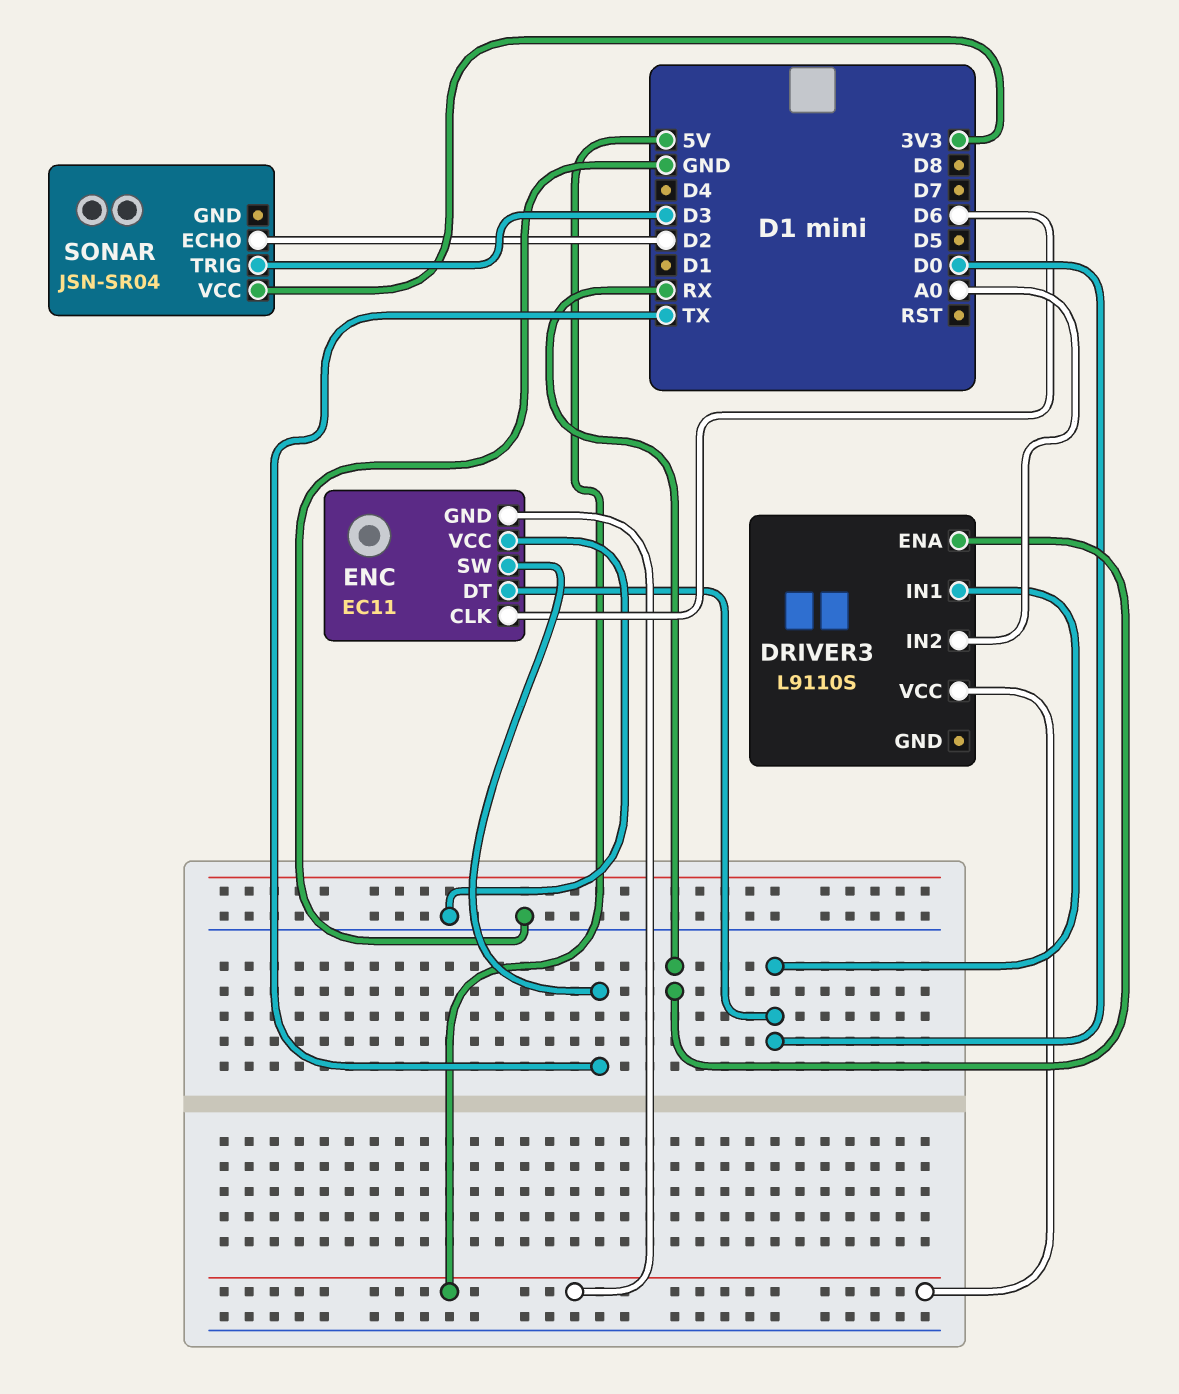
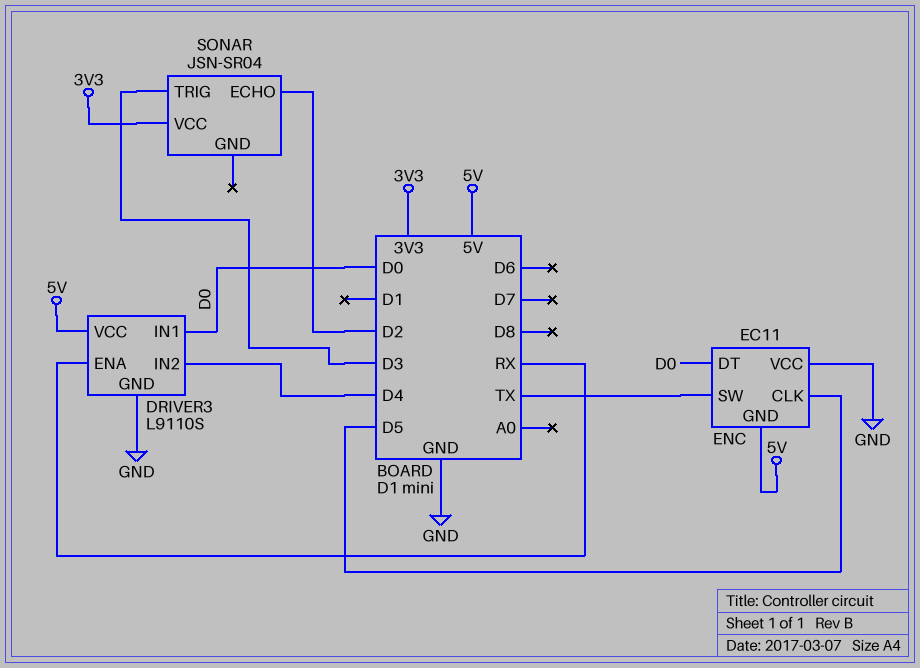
DRIVER3 pin GND: none -> GND
DRIVER3 pin IN2: A0 -> D4
ENC pin CLK: D6 -> D5

